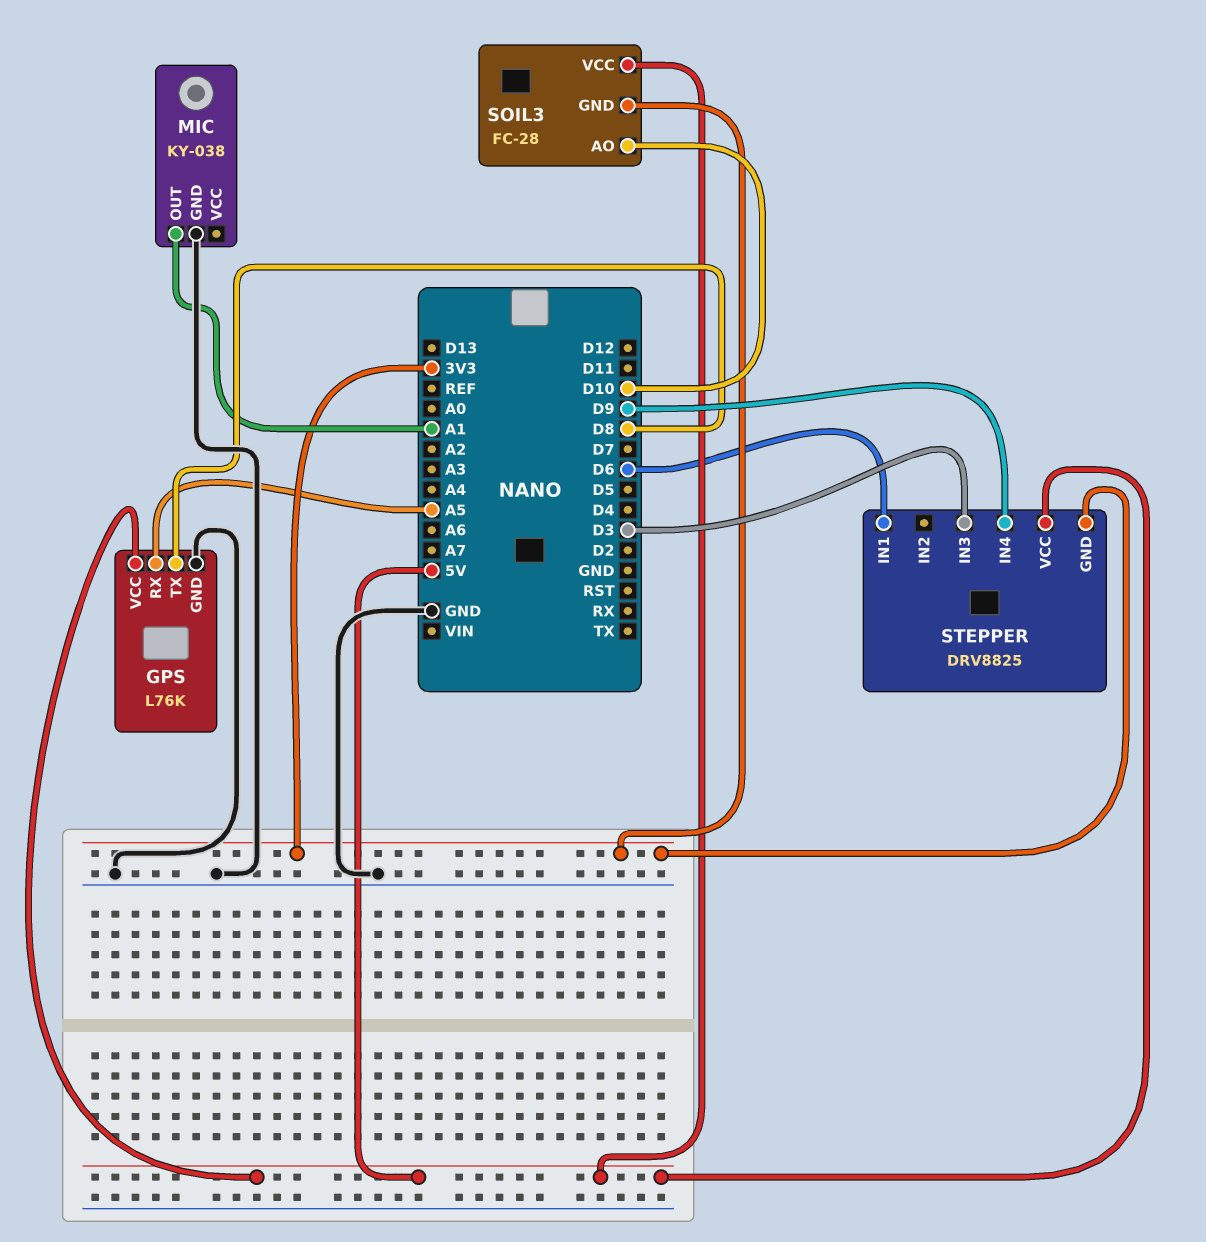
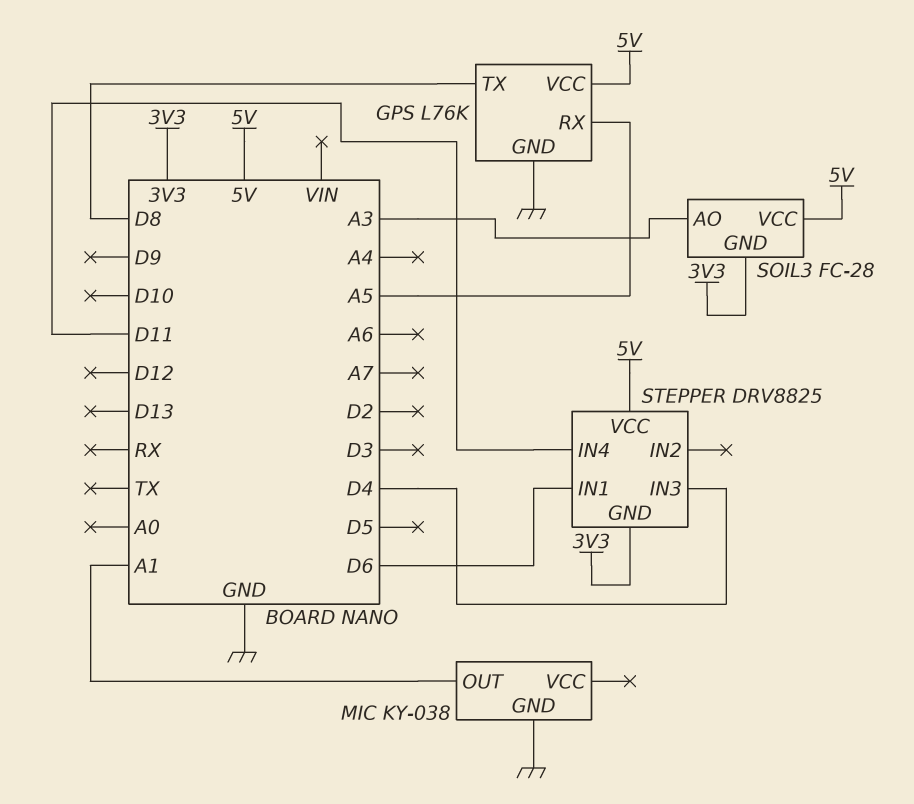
SOIL3 pin AO: D10 -> A3
STEPPER pin IN3: D3 -> D4
STEPPER pin IN4: D9 -> D11

